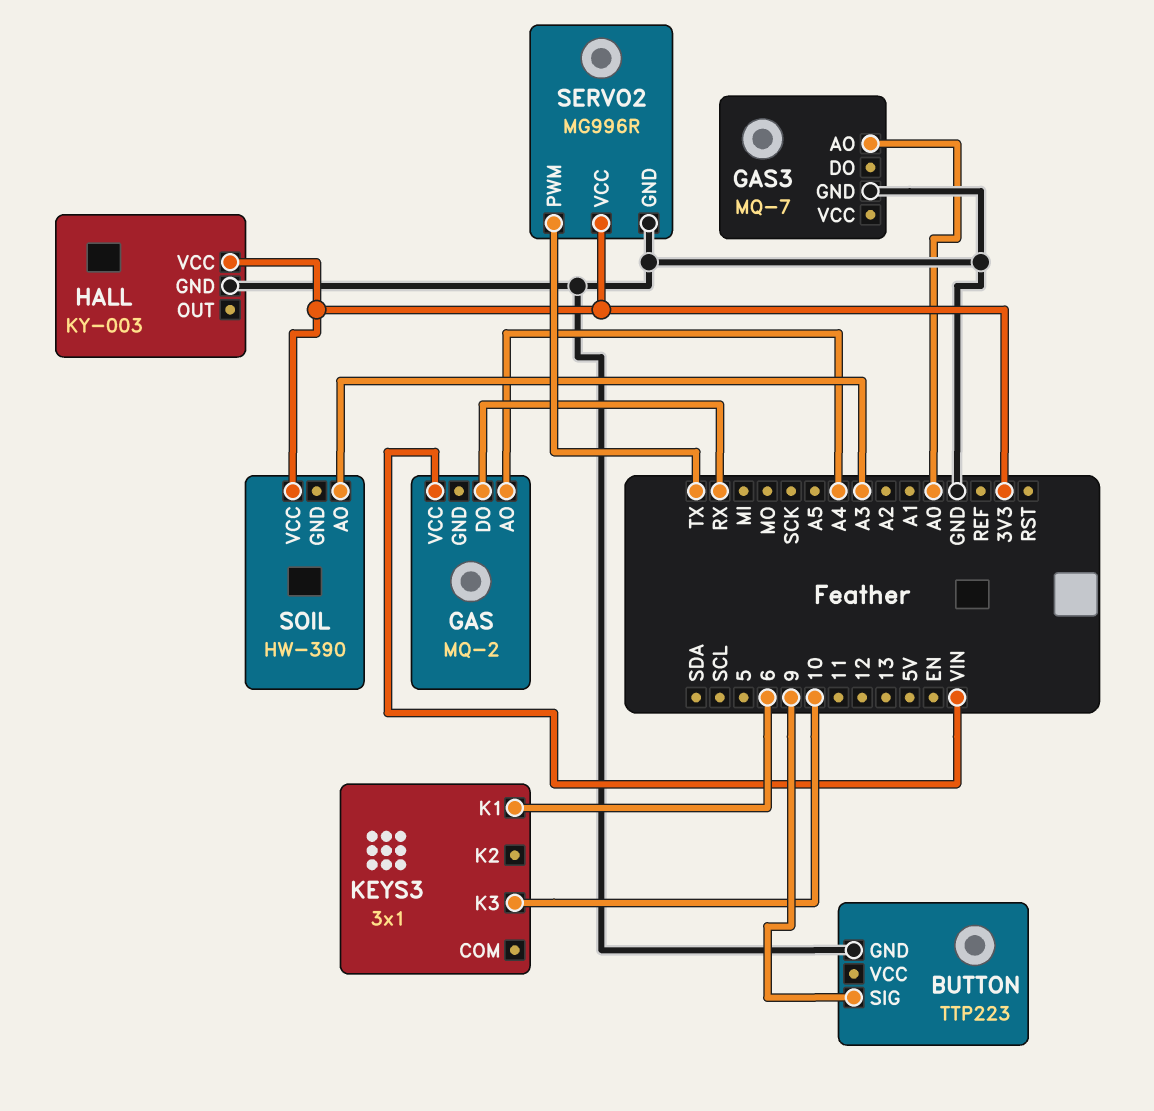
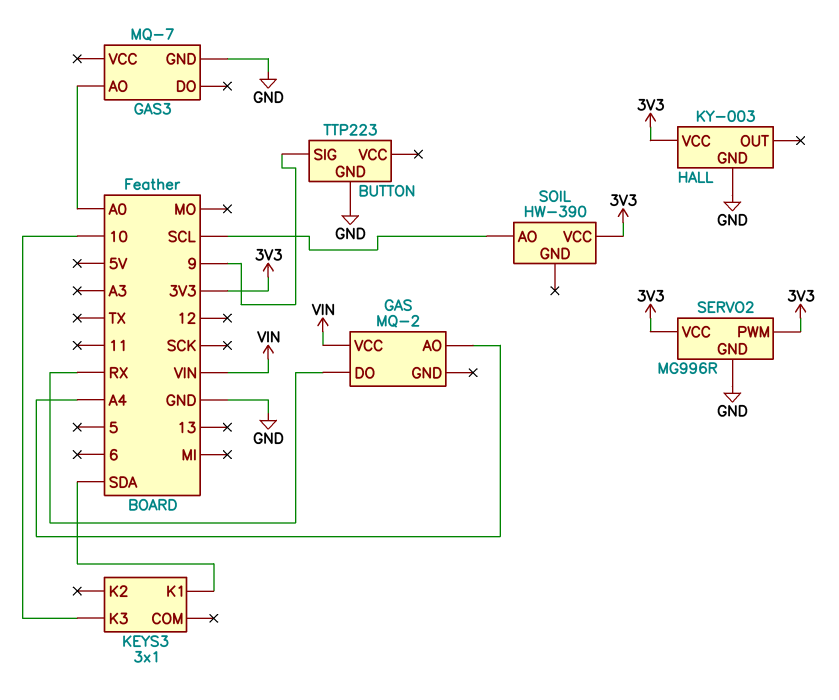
KEYS3 pin K1: 6 -> SDA
SERVO2 pin PWM: TX -> 3V3
SOIL pin AO: A3 -> SCL

